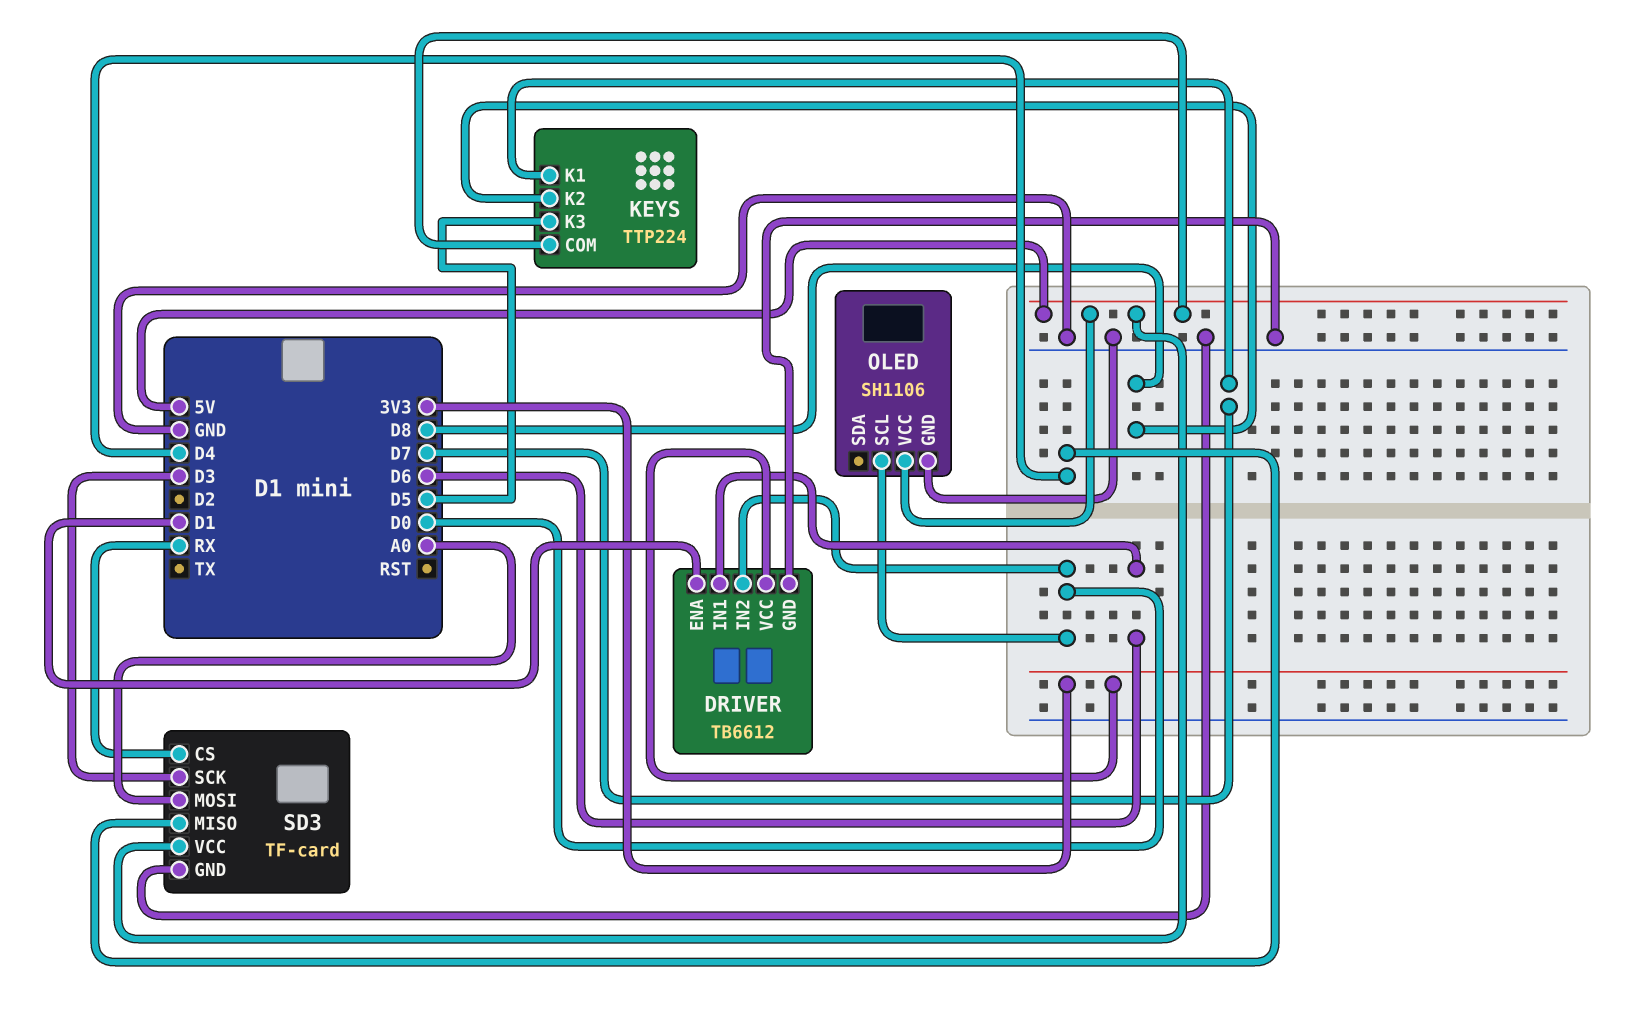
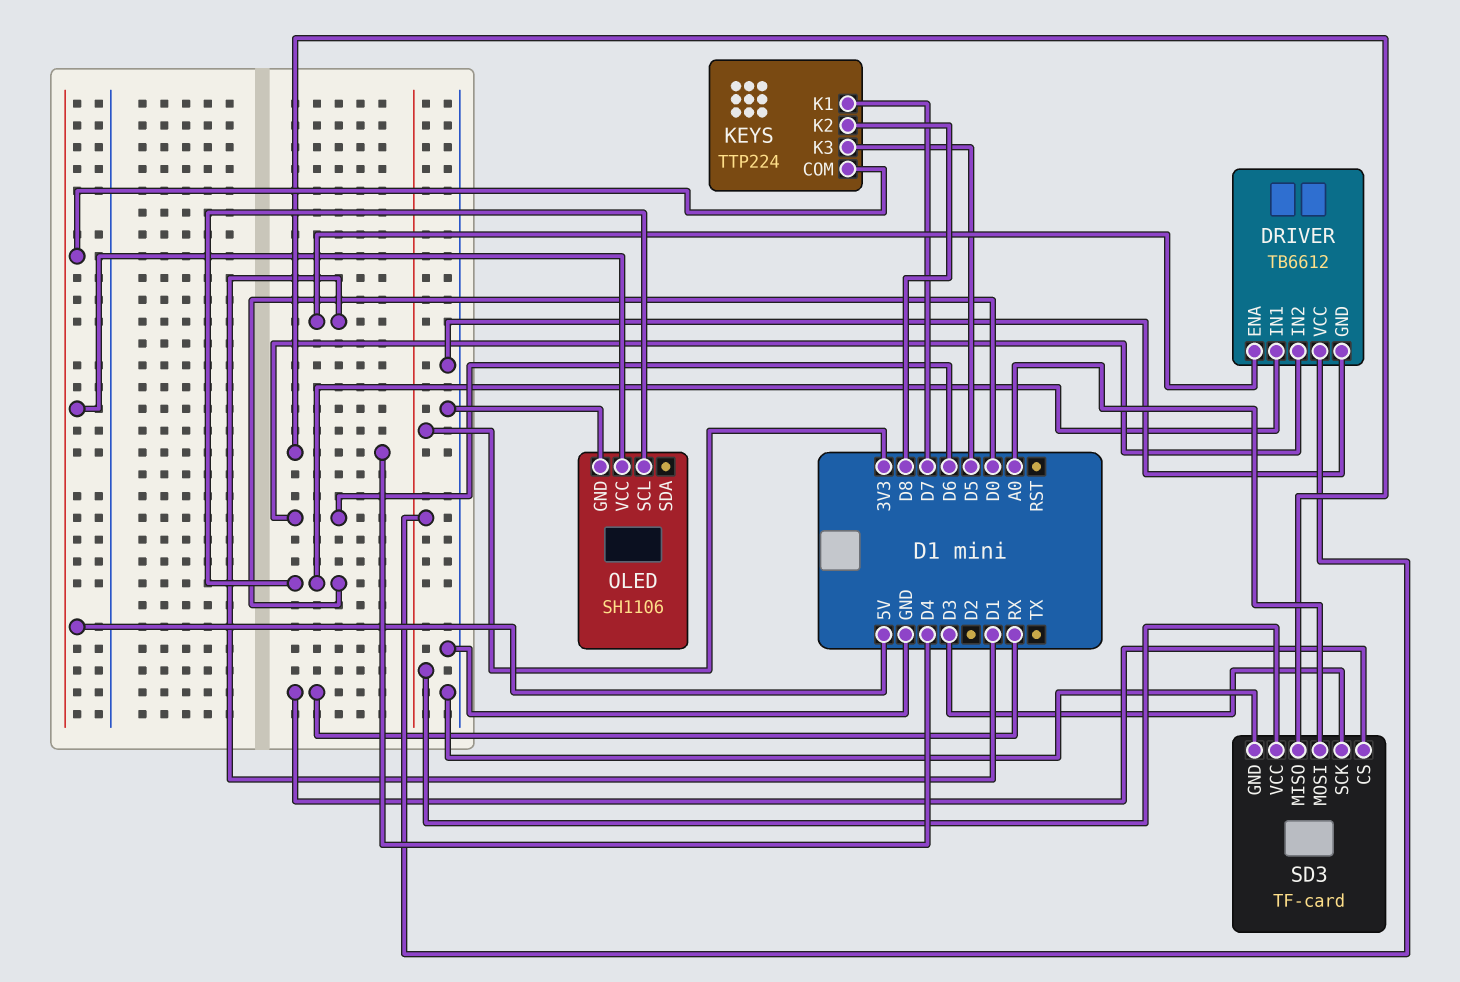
DRIVER pin IN1: D6 -> D0
DRIVER pin IN2: D0 -> D6
SD3 pin VCC: 5V -> 3V3

